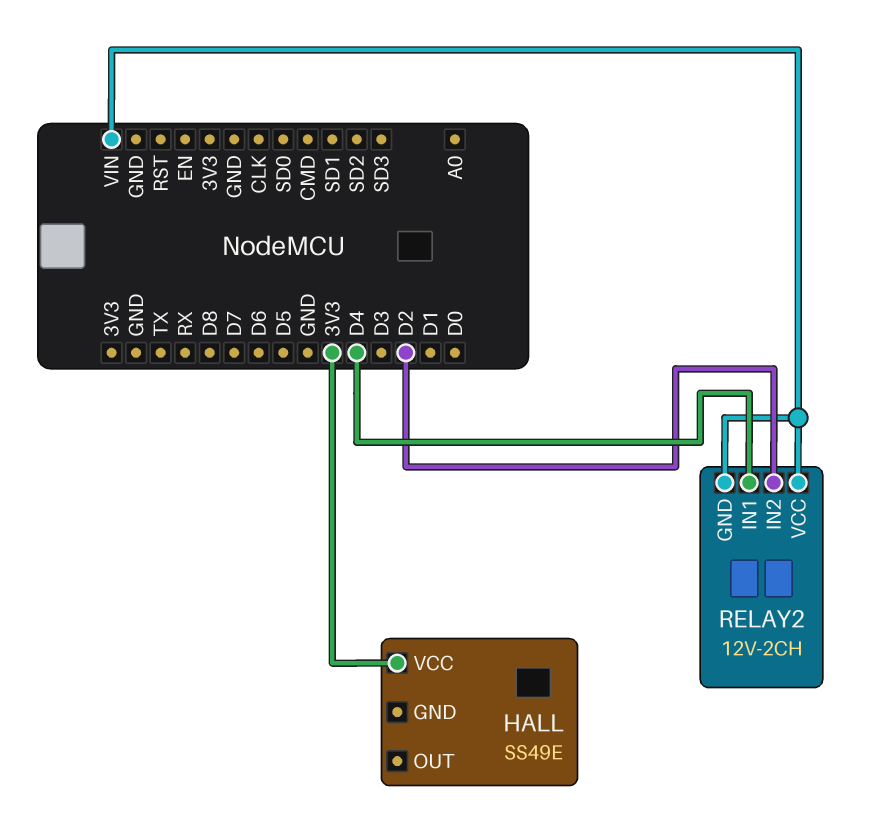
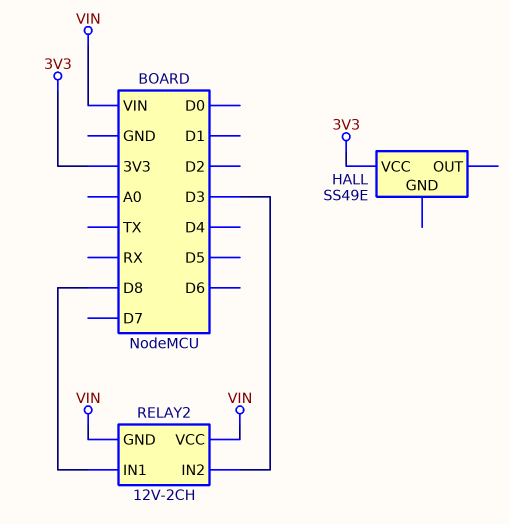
RELAY2 pin IN1: D4 -> D8
RELAY2 pin IN2: D2 -> D3

